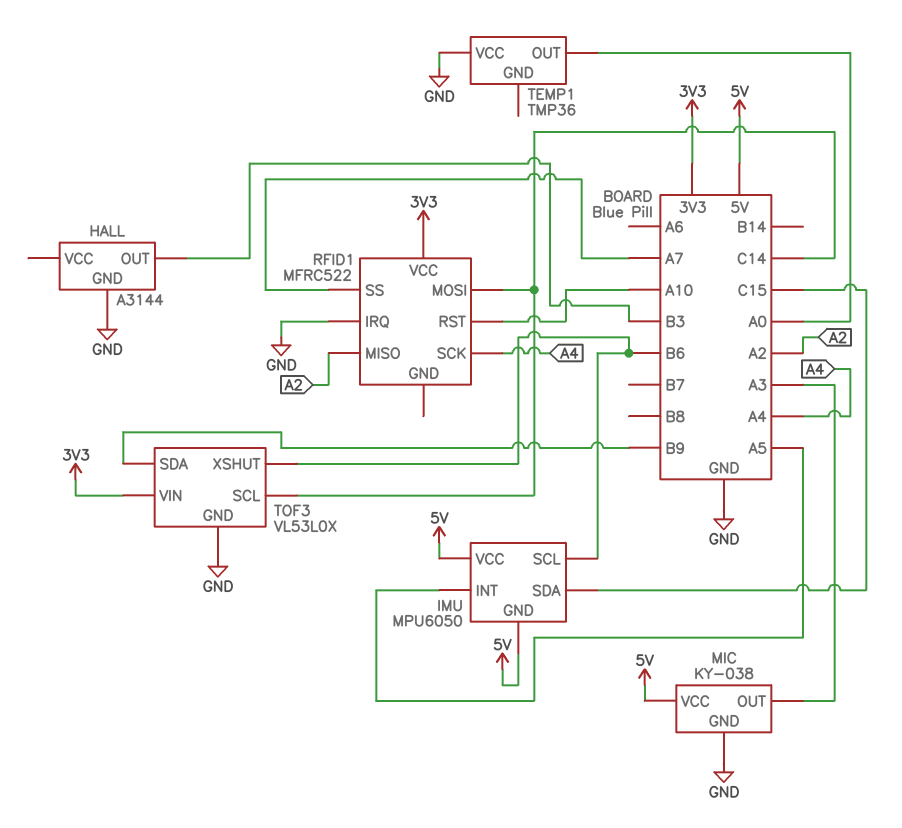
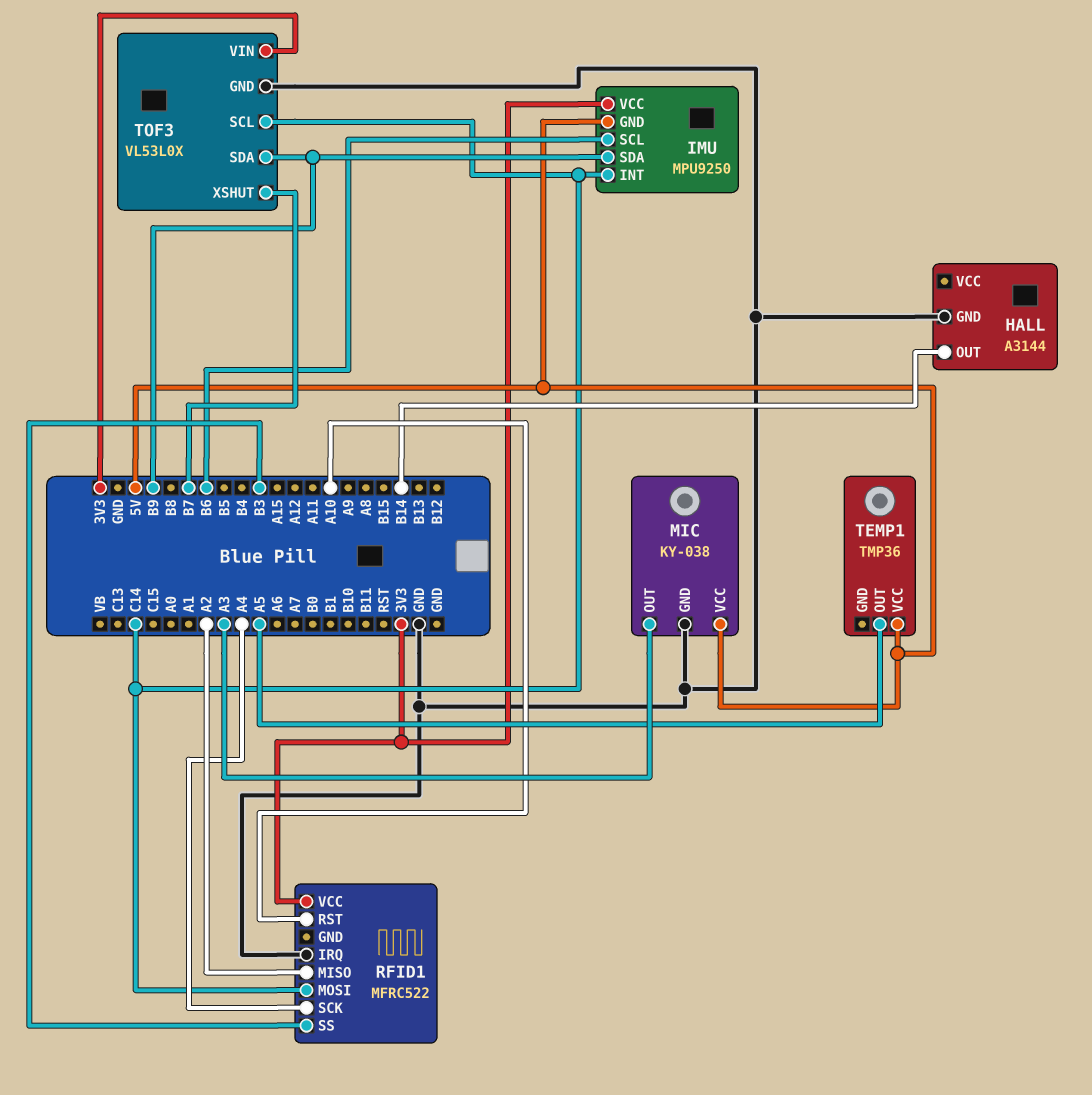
HALL pin OUT: B3 -> B14
IMU: MPU6050 -> MPU9250
IMU pin INT: A5 -> C14
IMU pin SDA: C15 -> B9
IMU pin VCC: 5V -> 3V3
RFID1 pin SS: A7 -> B3
TEMP1 pin OUT: A0 -> A5
TEMP1 pin VCC: GND -> 5V
TOF3 pin XSHUT: B6 -> B7

